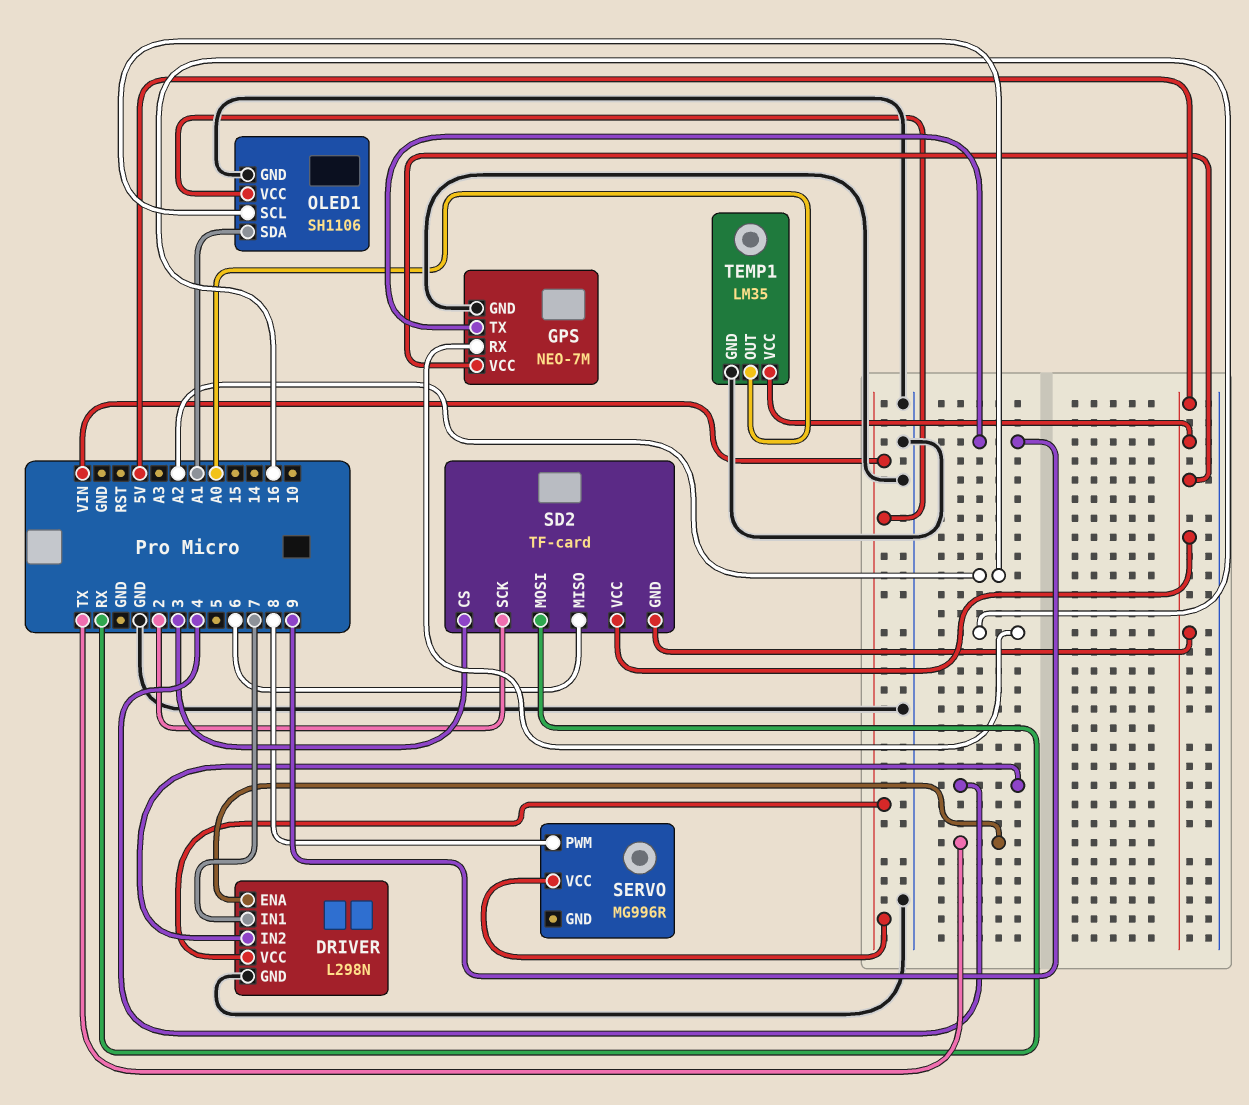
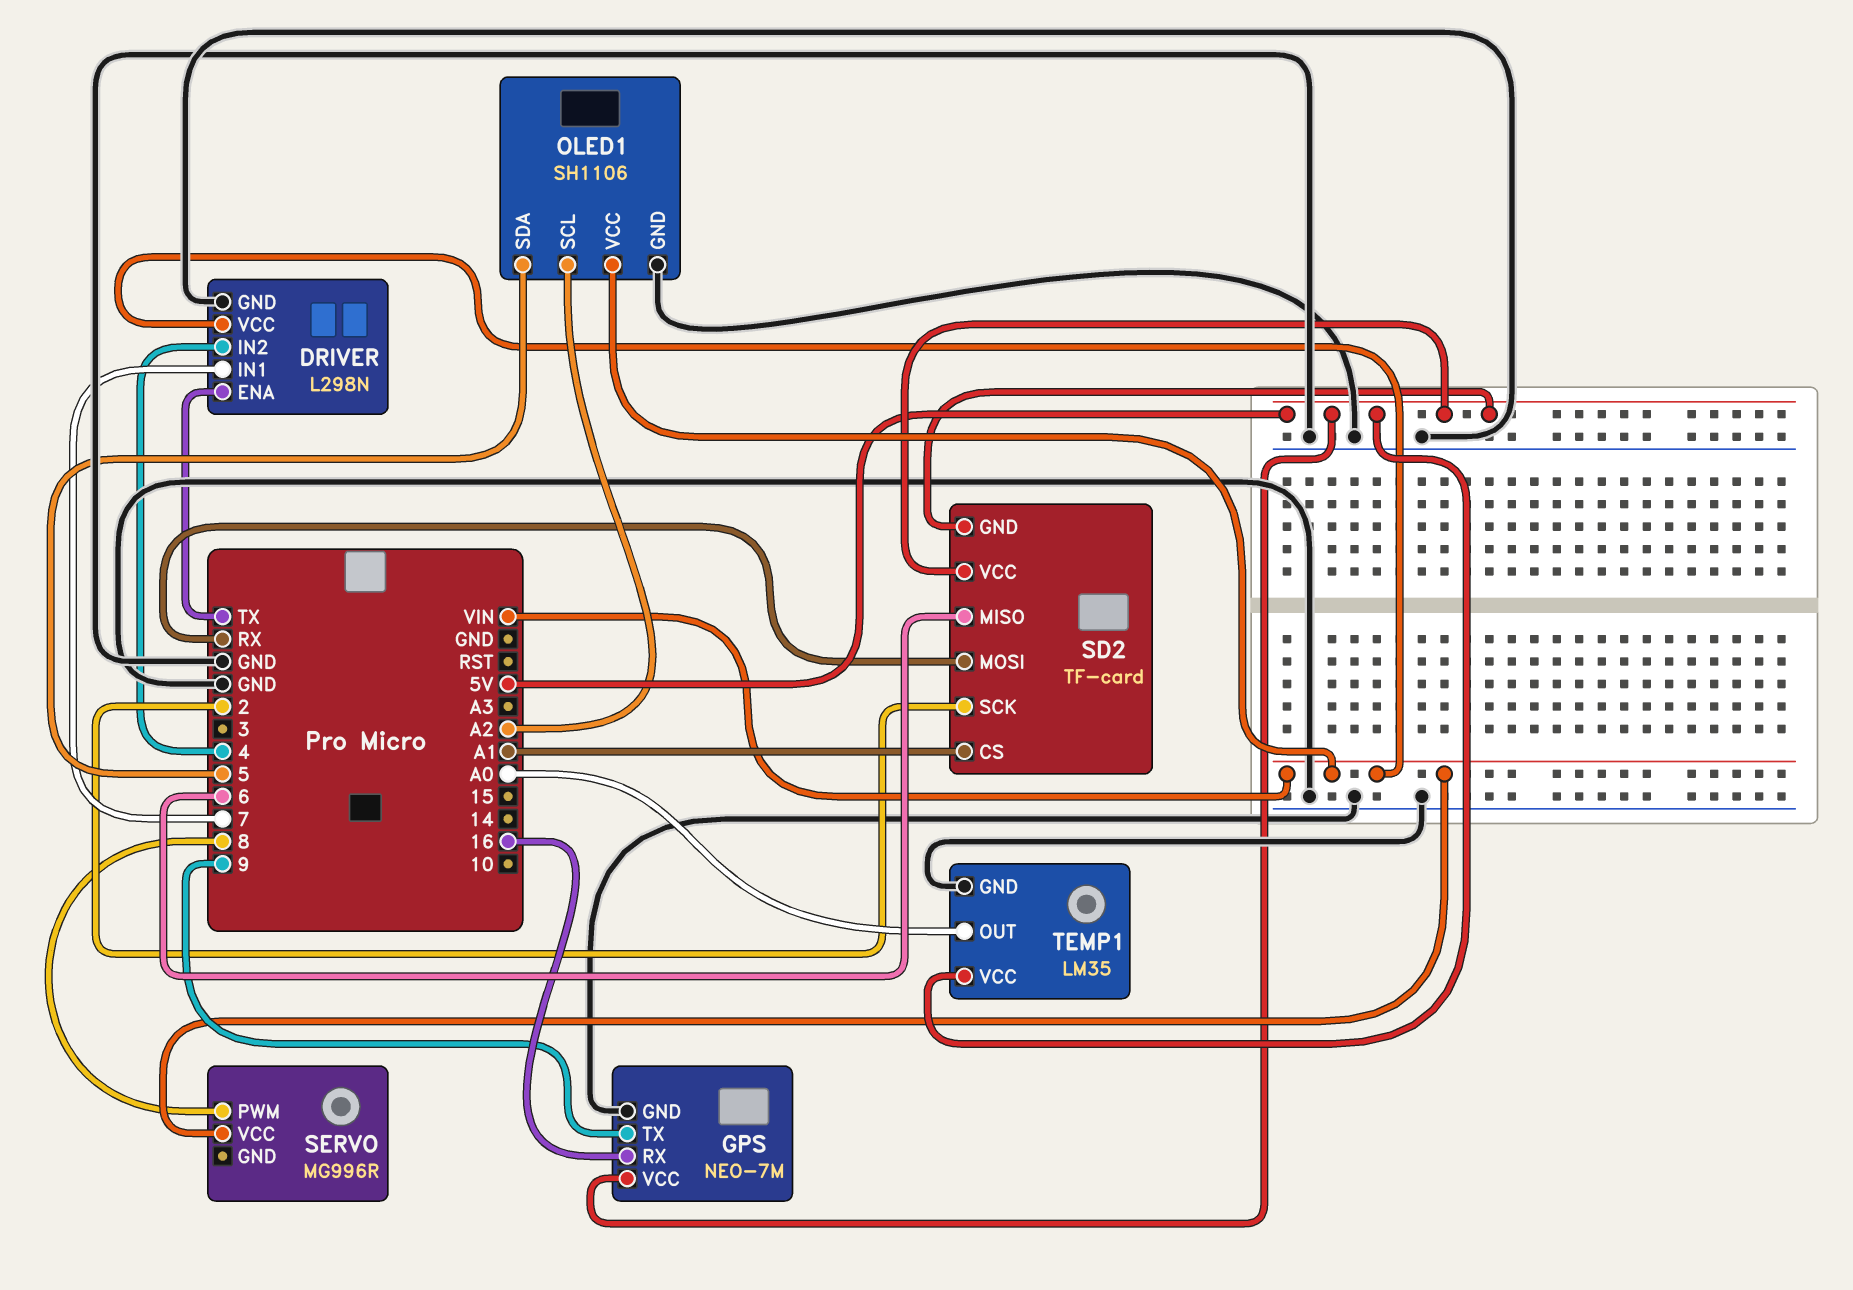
OLED1 pin SDA: A1 -> 5
SD2 pin CS: 3 -> A1

